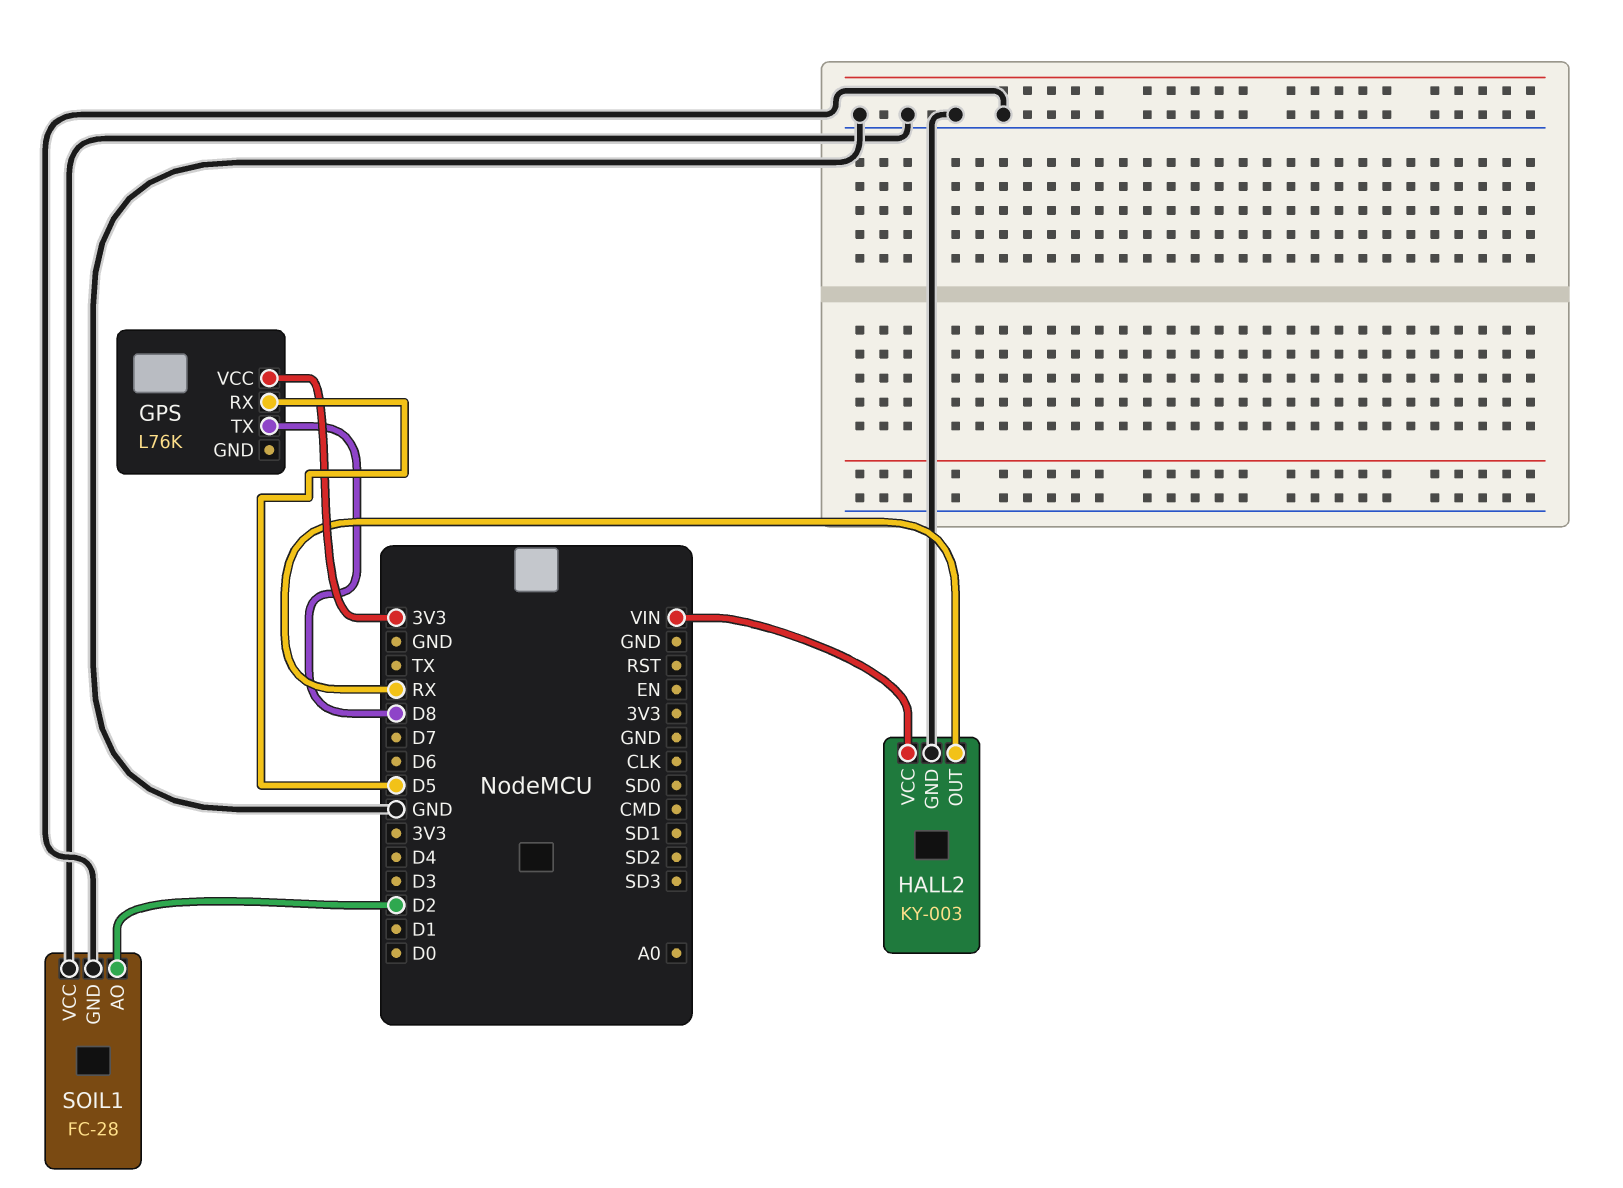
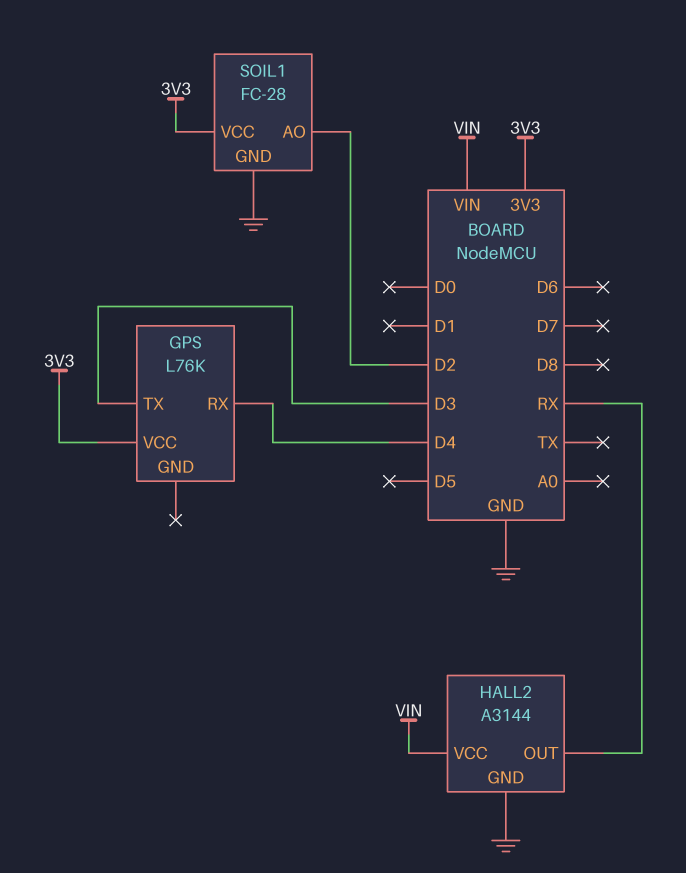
GPS pin RX: D5 -> D4
GPS pin TX: D8 -> D3
HALL2: KY-003 -> A3144
SOIL1 pin VCC: GND -> 3V3

